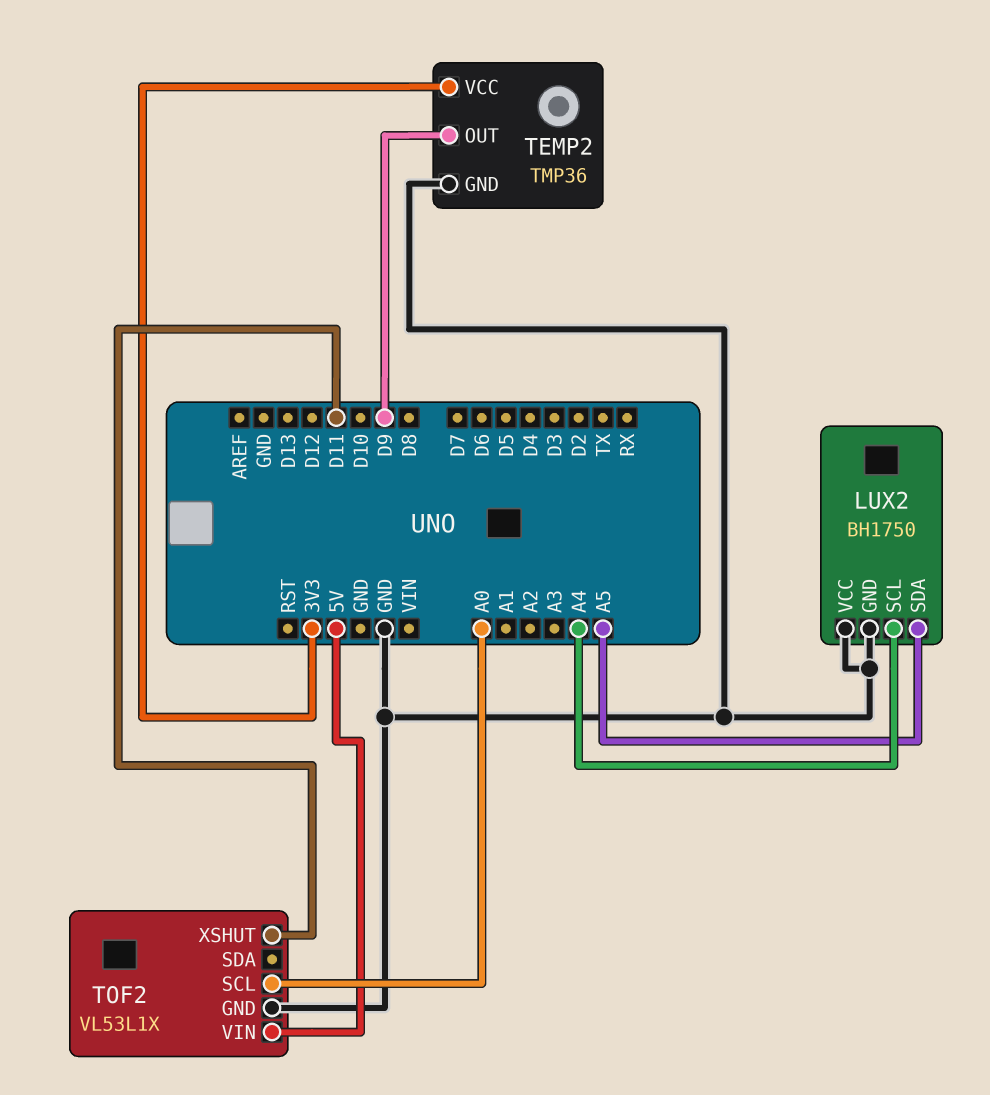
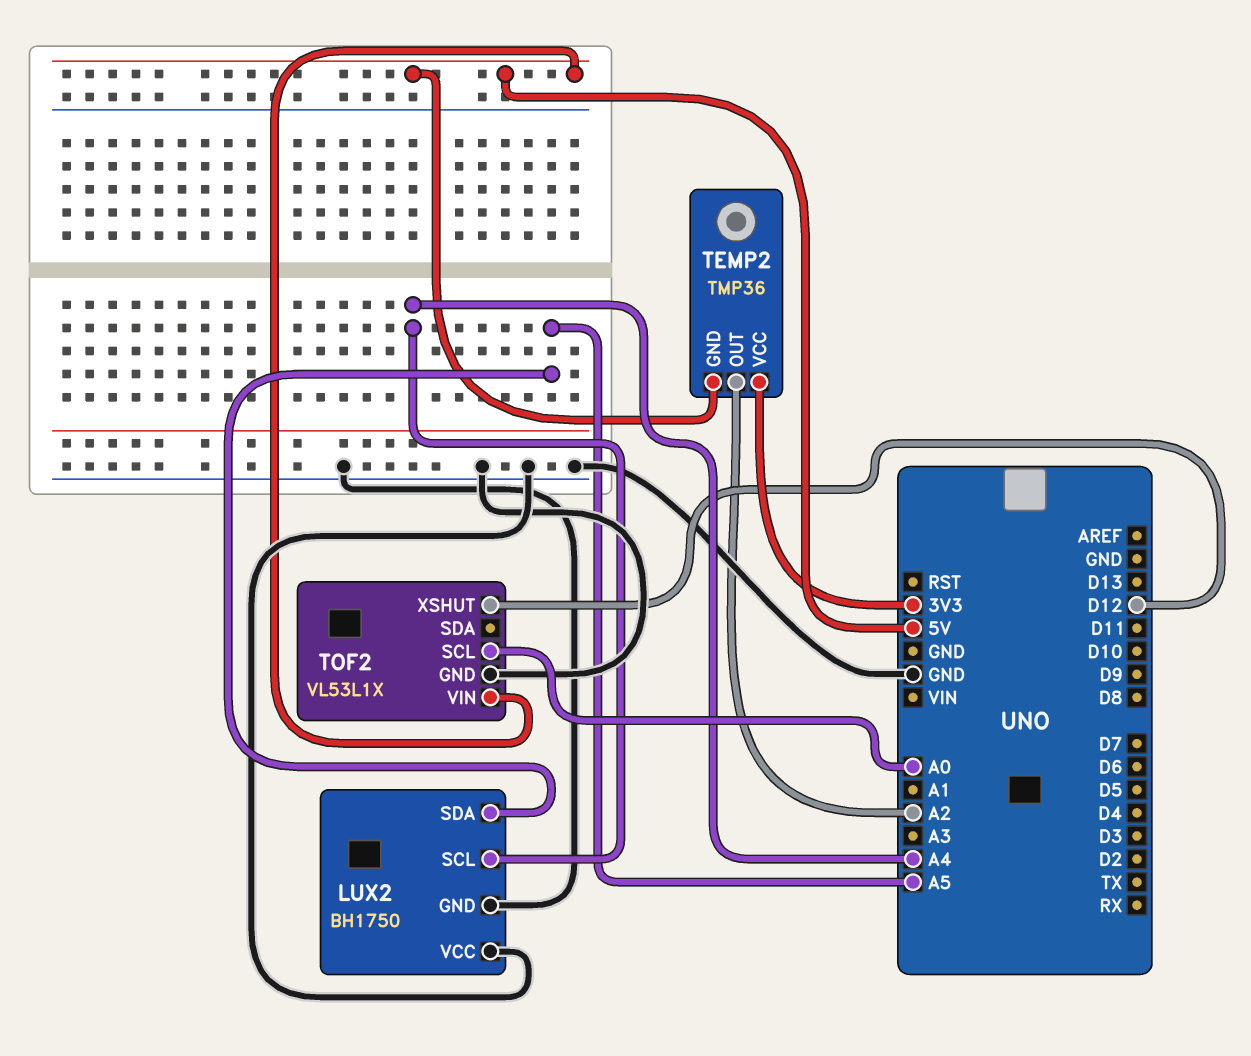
TEMP2 pin GND: GND -> 5V
TEMP2 pin OUT: D9 -> A2
TOF2 pin XSHUT: D11 -> D12

